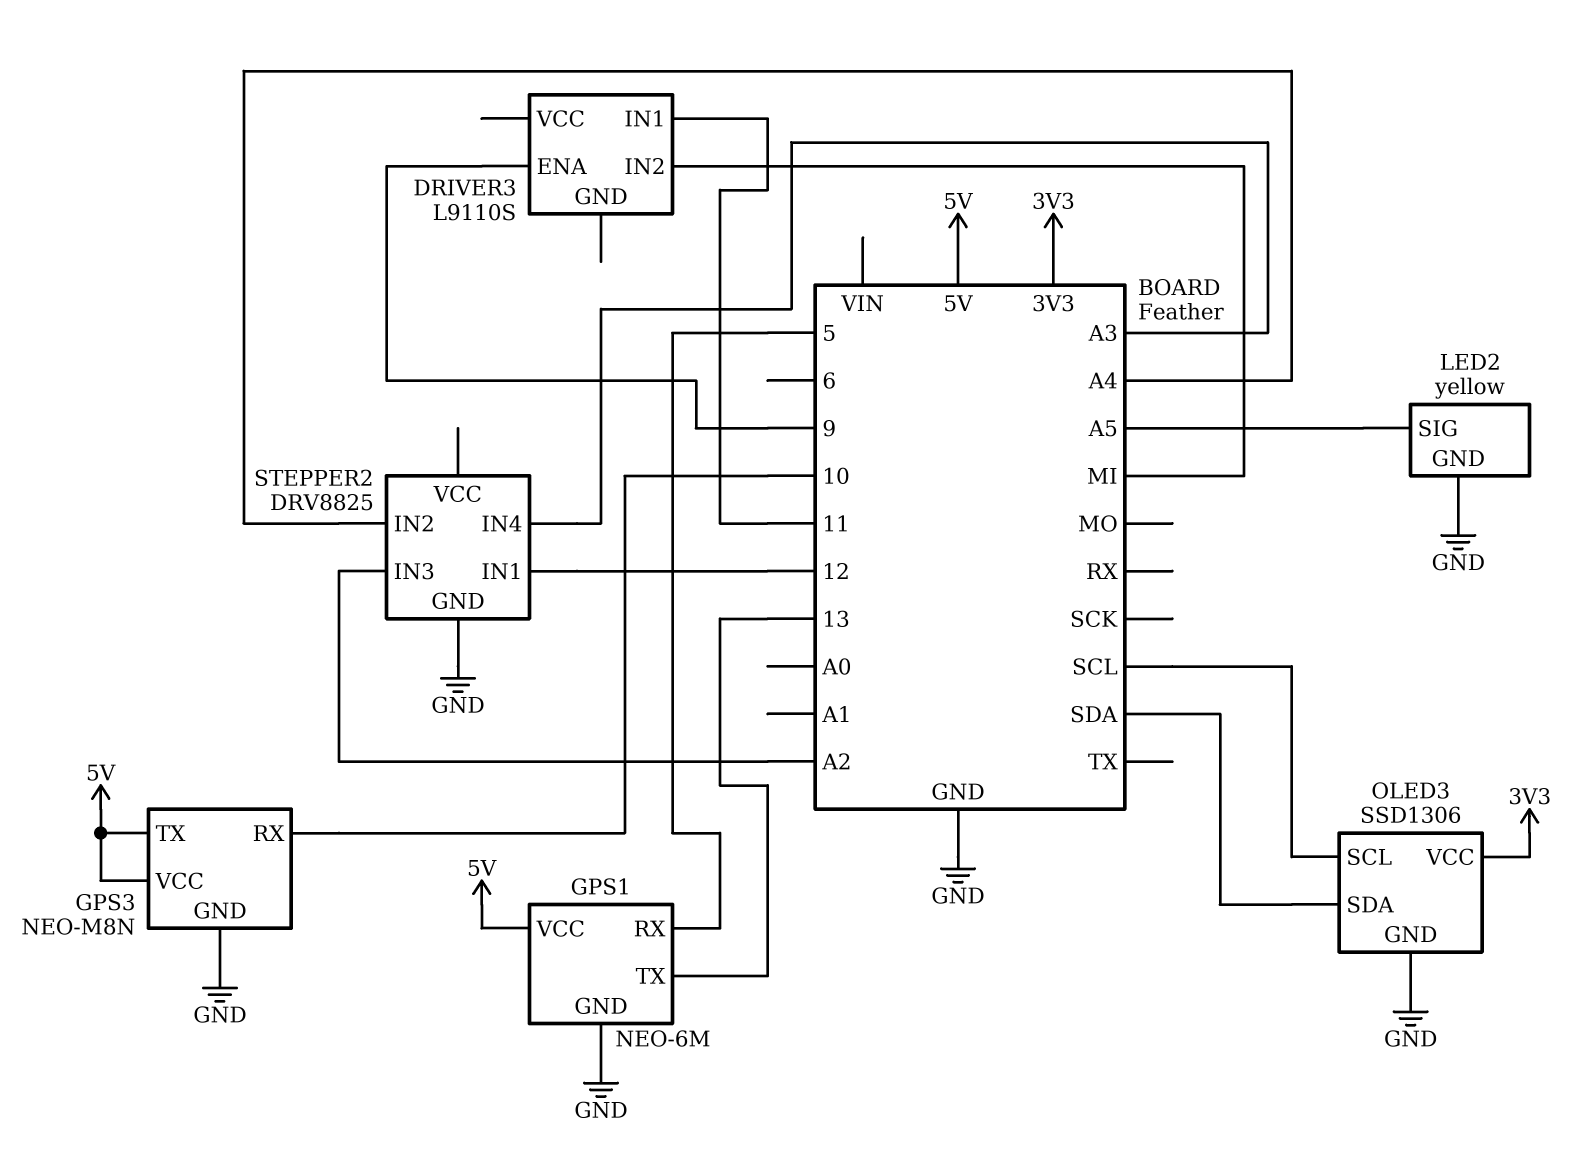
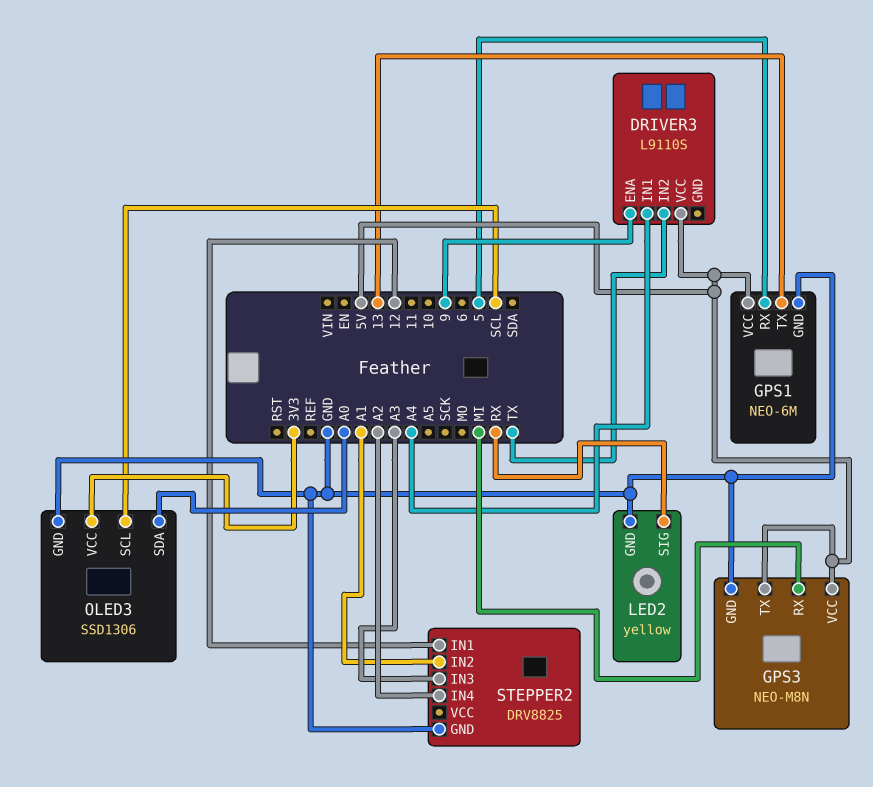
DRIVER3 pin IN1: 11 -> A4
DRIVER3 pin IN2: MI -> TX
DRIVER3 pin VCC: none -> 5V
GPS3 pin RX: 10 -> MI
LED2 pin SIG: A5 -> RX
OLED3 pin SDA: SDA -> A0
STEPPER2 pin IN2: A4 -> A1
STEPPER2 pin IN3: A2 -> A3
STEPPER2 pin IN4: A3 -> A2

